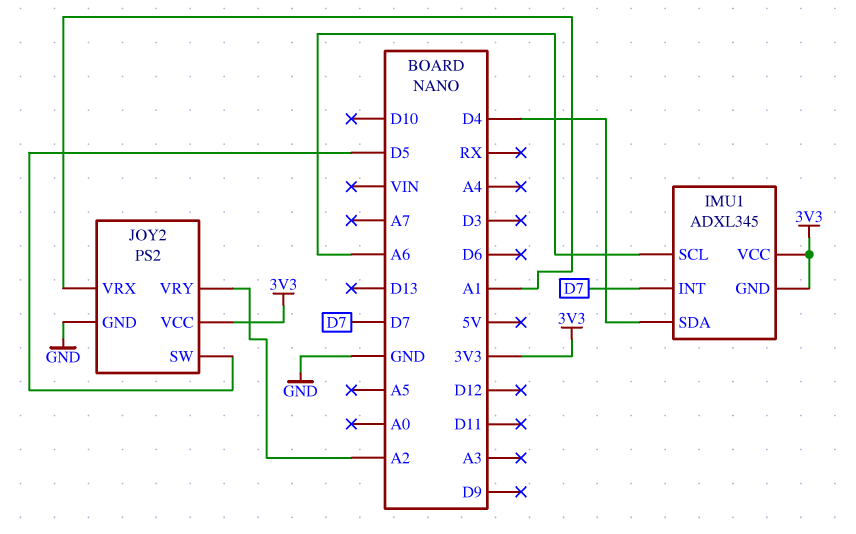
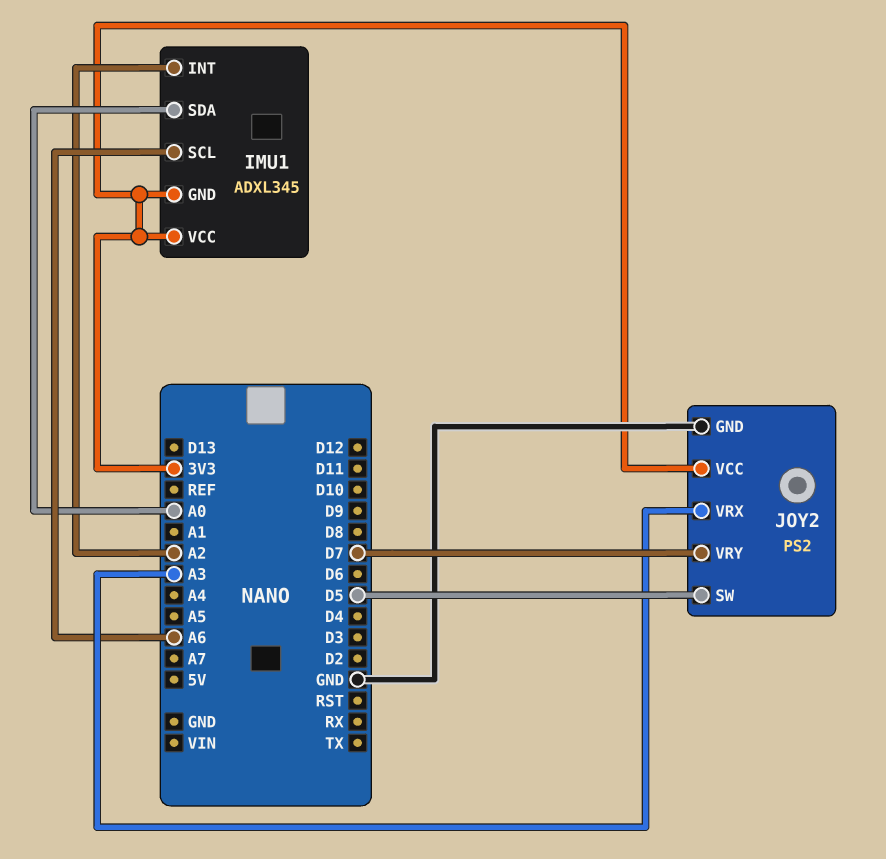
IMU1 pin INT: D7 -> A2
IMU1 pin SDA: D4 -> A0
JOY2 pin VRX: A1 -> A3
JOY2 pin VRY: A2 -> D7

